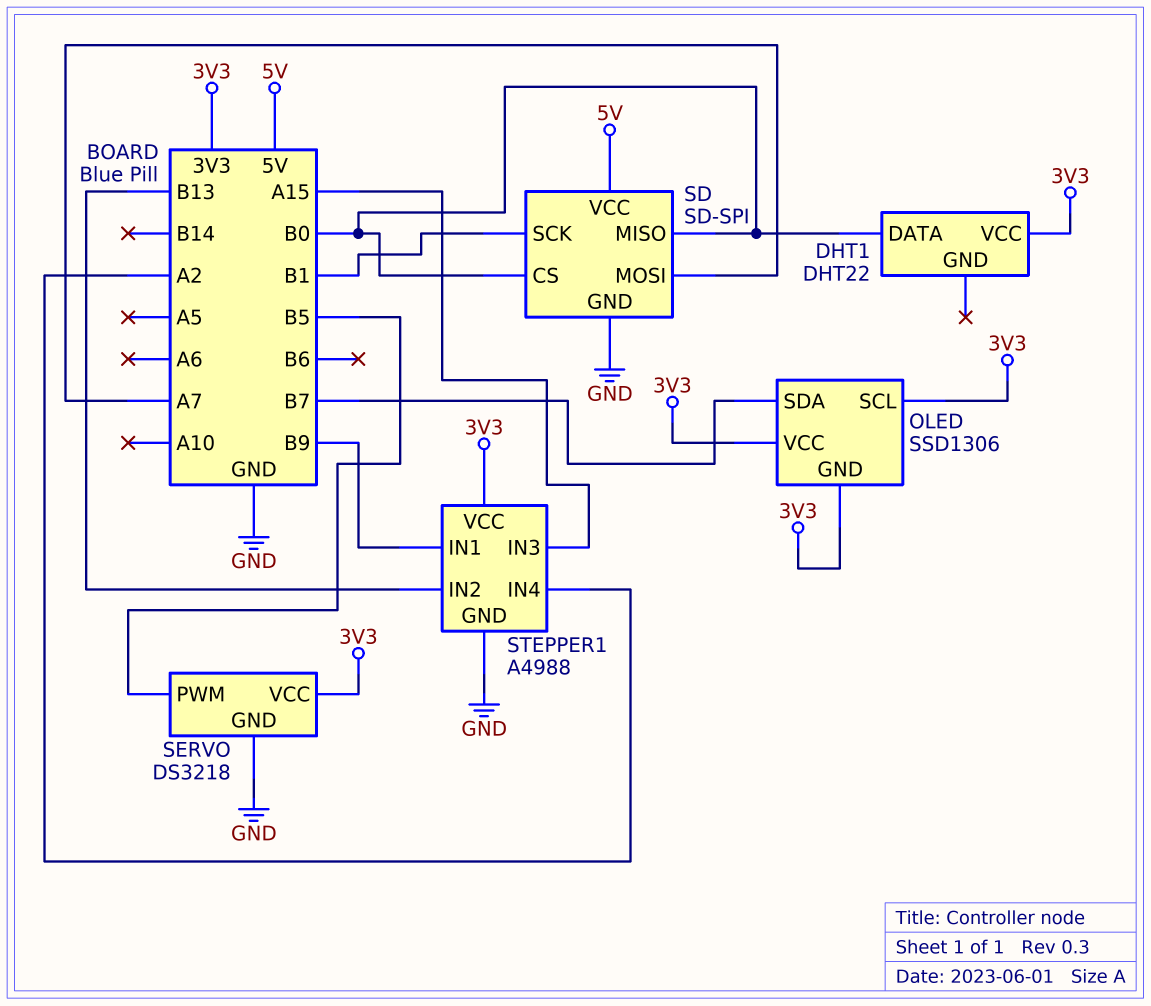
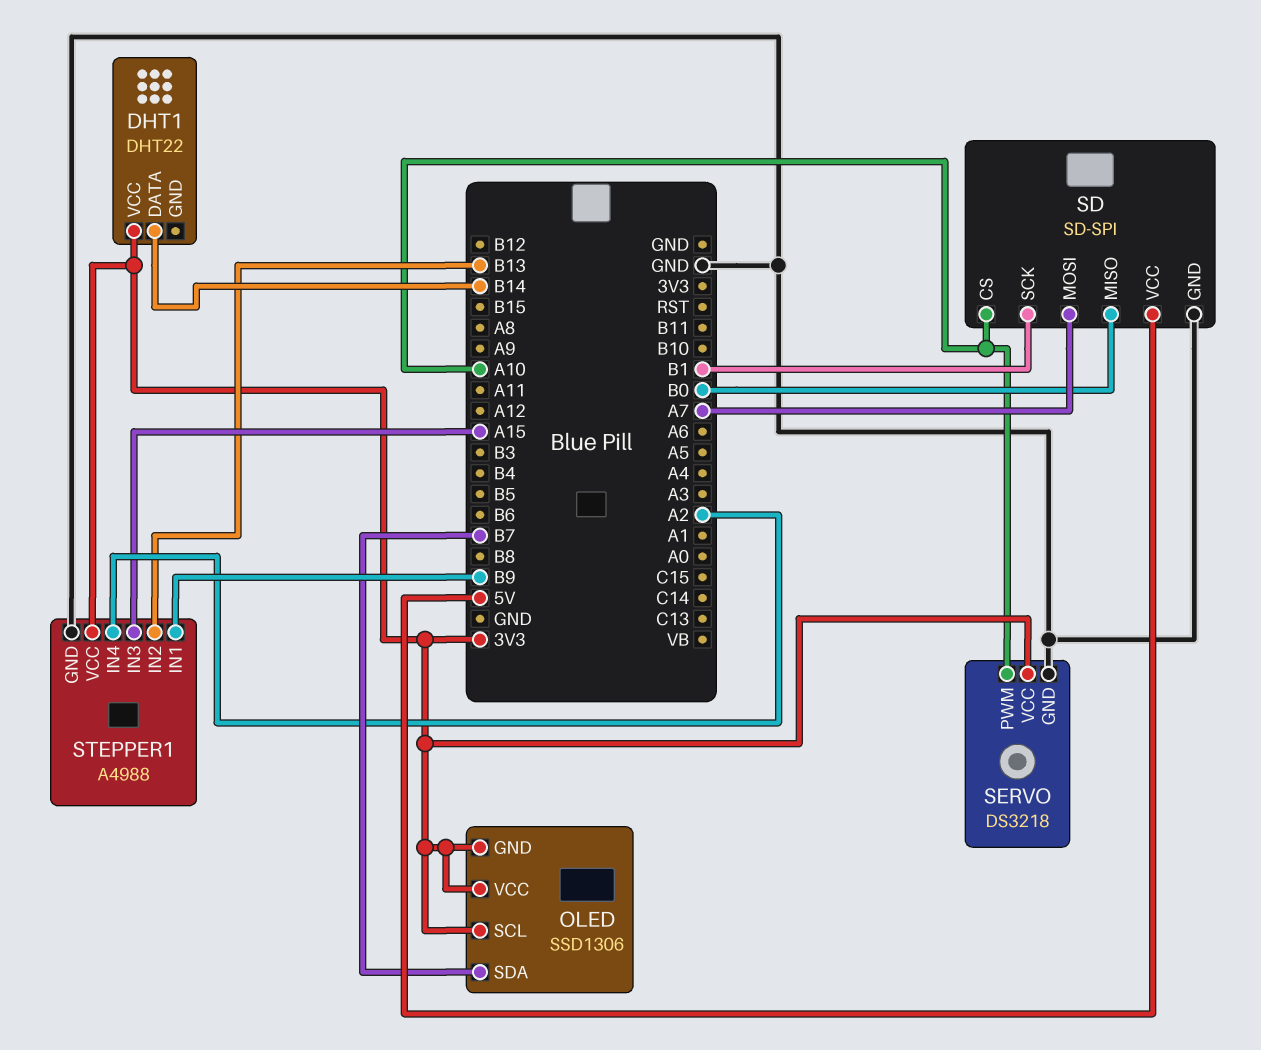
DHT1 pin DATA: B0 -> B14
SD pin CS: B0 -> A10
SERVO pin PWM: B5 -> A10

